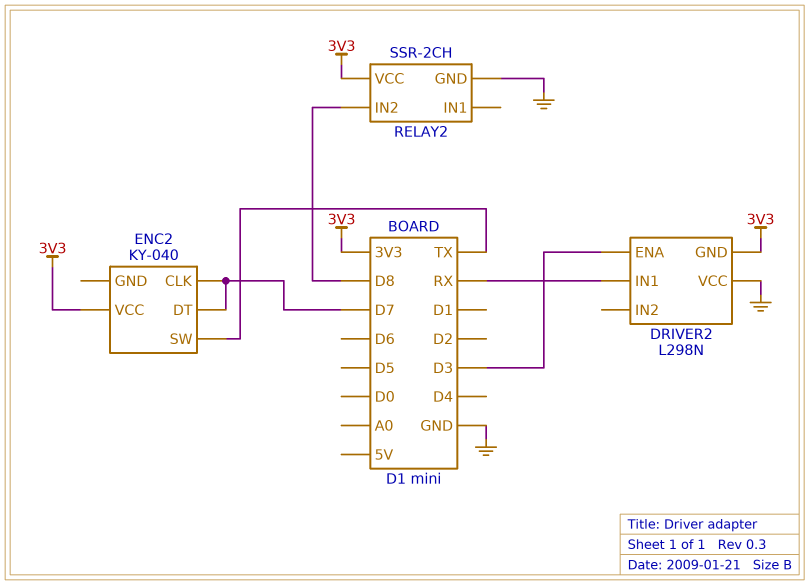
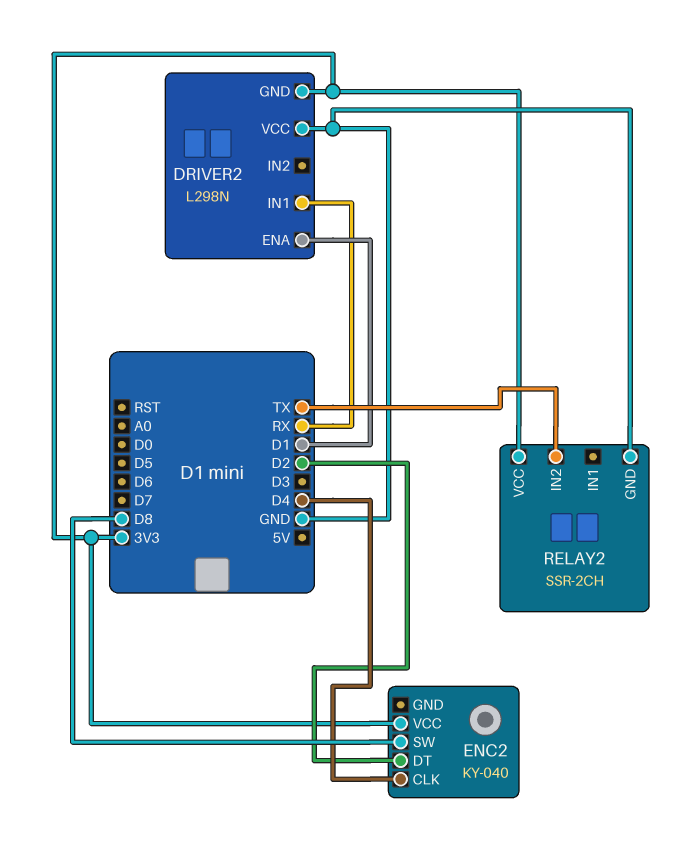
DRIVER2 pin ENA: D3 -> D1
ENC2 pin CLK: D7 -> D4
ENC2 pin DT: D7 -> D2
ENC2 pin SW: TX -> D8
RELAY2 pin IN2: D8 -> TX

